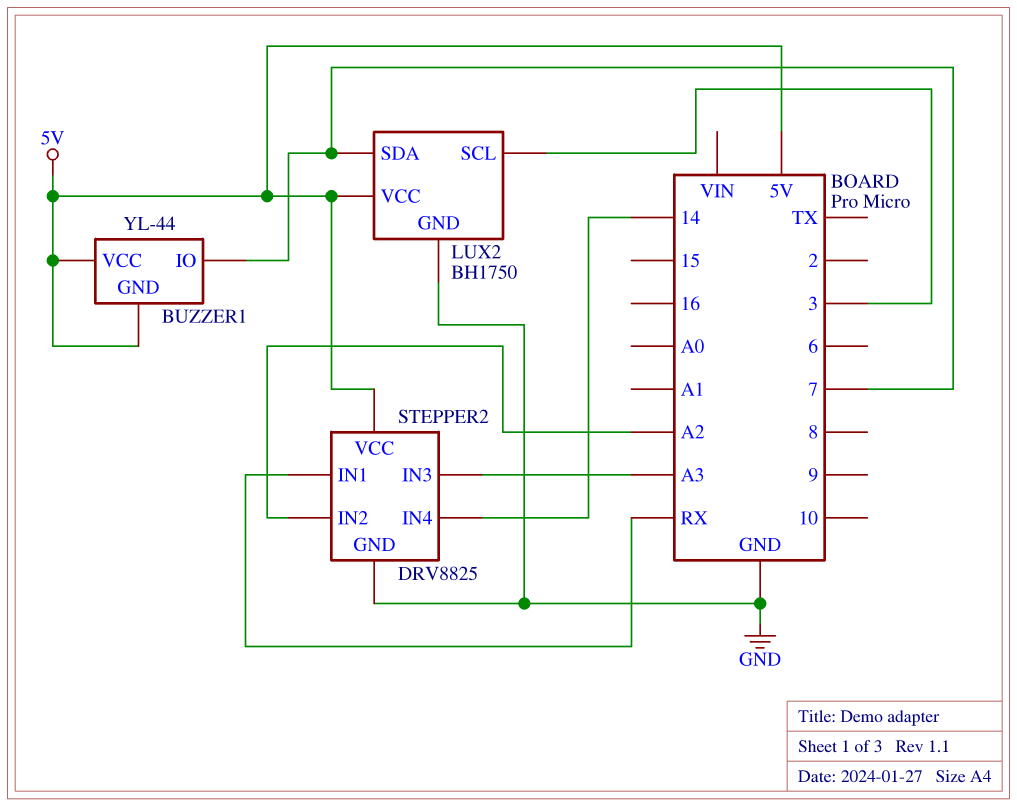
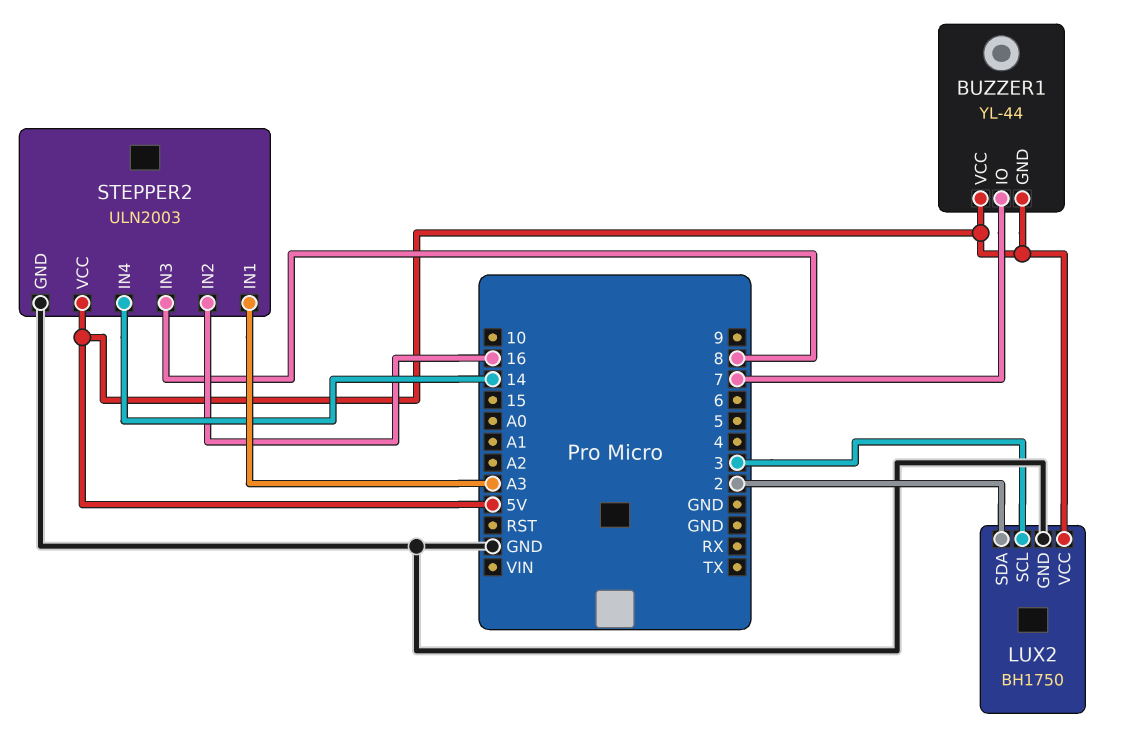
LUX2 pin SDA: 7 -> 2
STEPPER2: DRV8825 -> ULN2003
STEPPER2 pin IN1: RX -> A3
STEPPER2 pin IN2: A2 -> 16
STEPPER2 pin IN3: A3 -> 8

